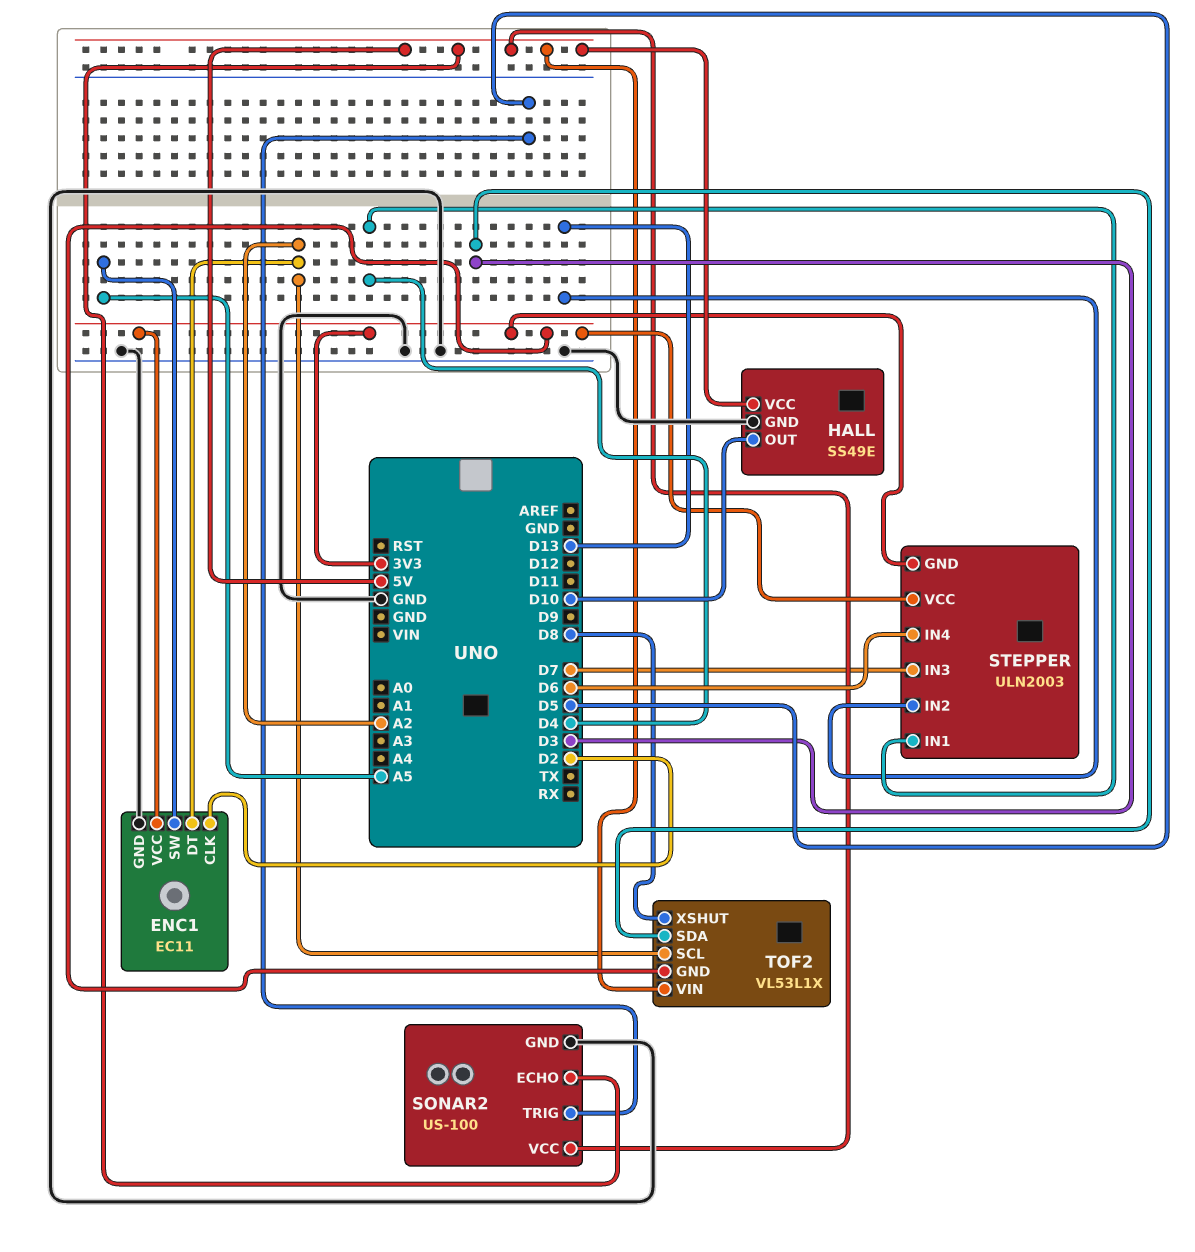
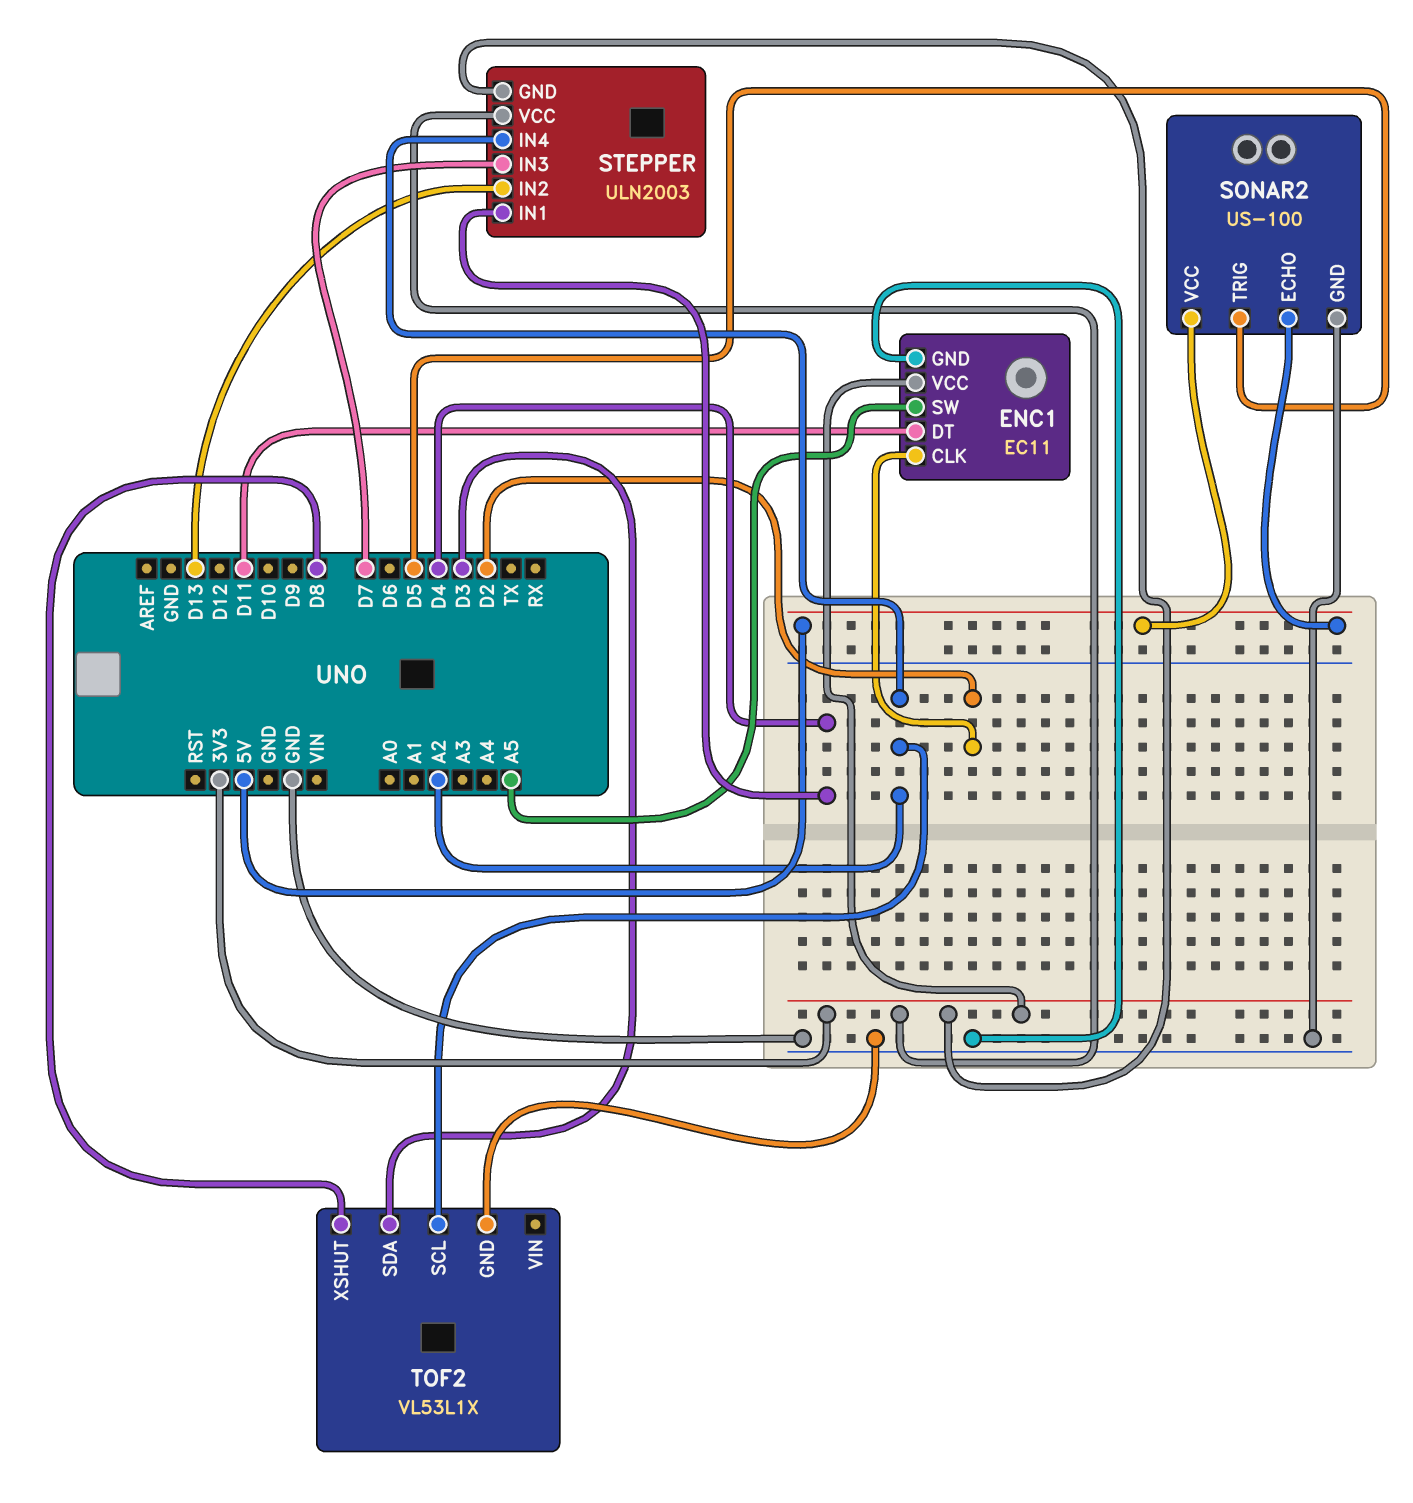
ENC1 pin DT: A2 -> D11
HALL: SS49E -> none
HALL pin GND: GND -> none
HALL pin OUT: D10 -> none
HALL pin VCC: 5V -> none
STEPPER pin IN4: D6 -> A2
TOF2 pin GND: 3V3 -> GND
TOF2 pin VIN: 5V -> none

